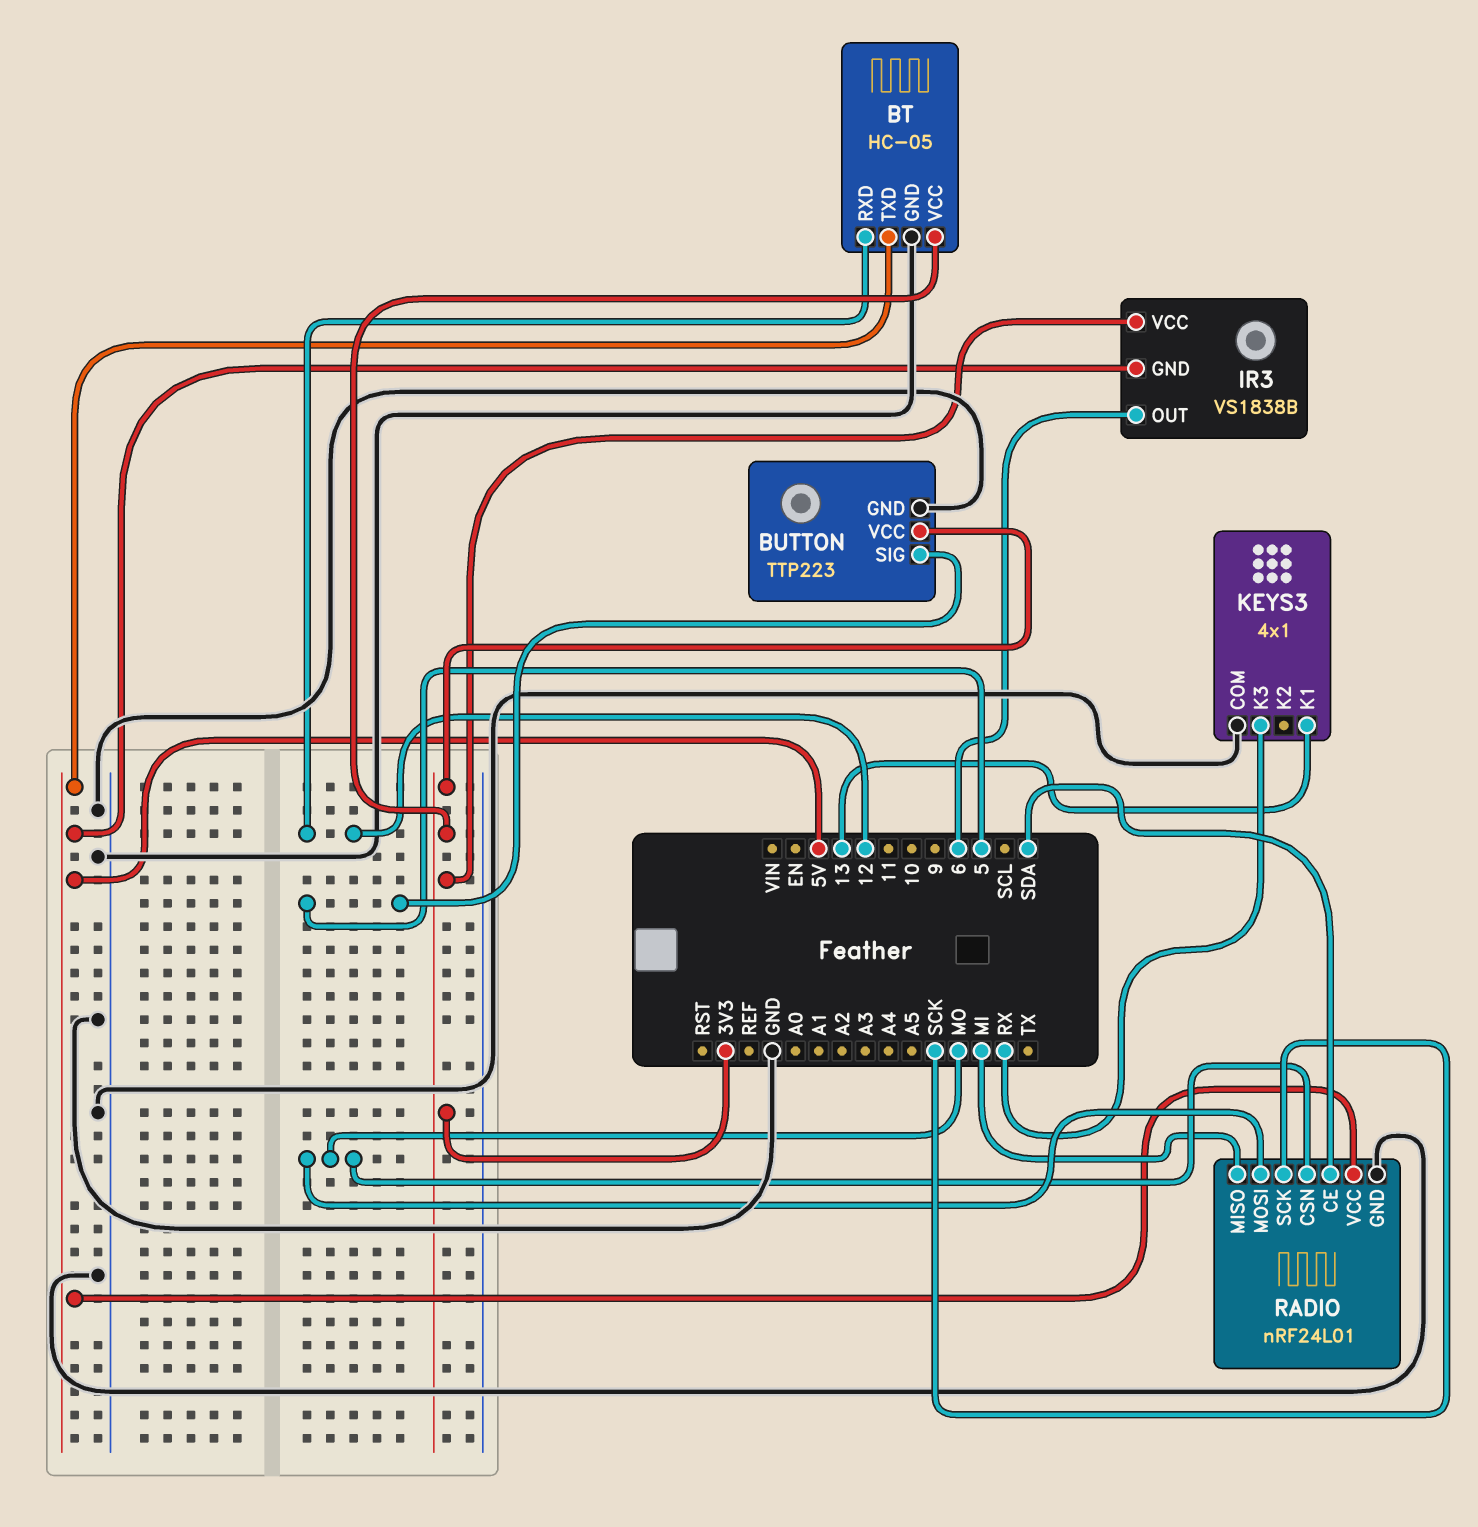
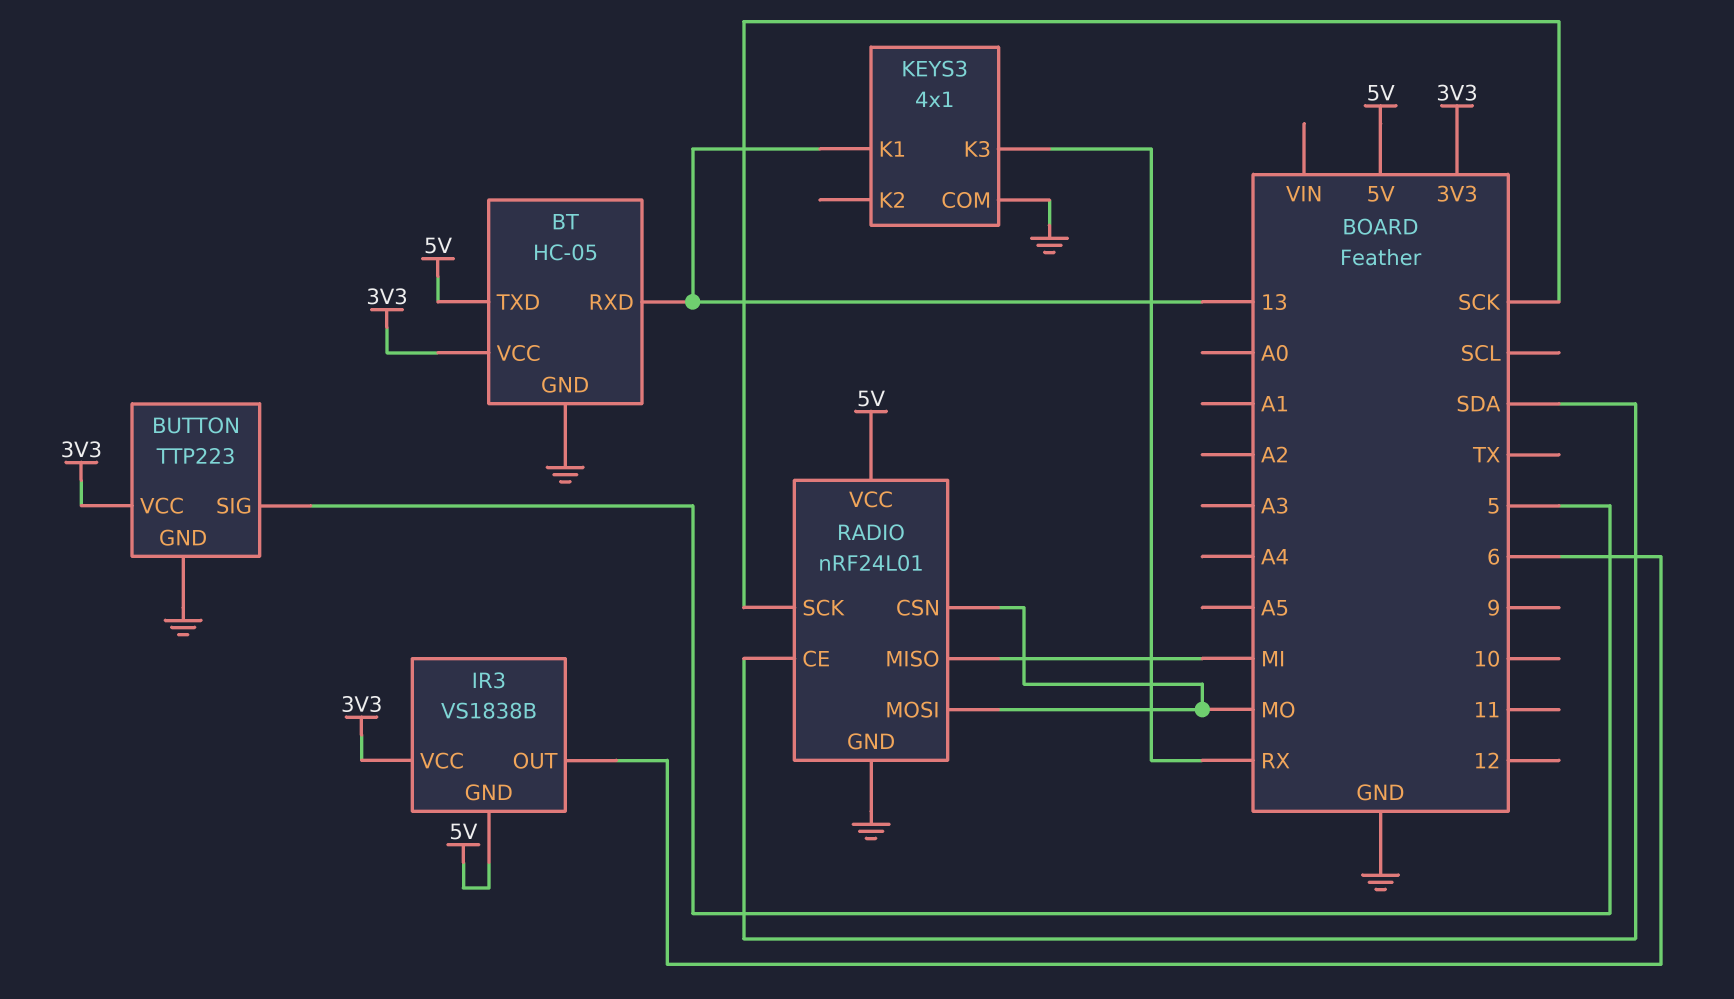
BT pin RXD: 12 -> 13

